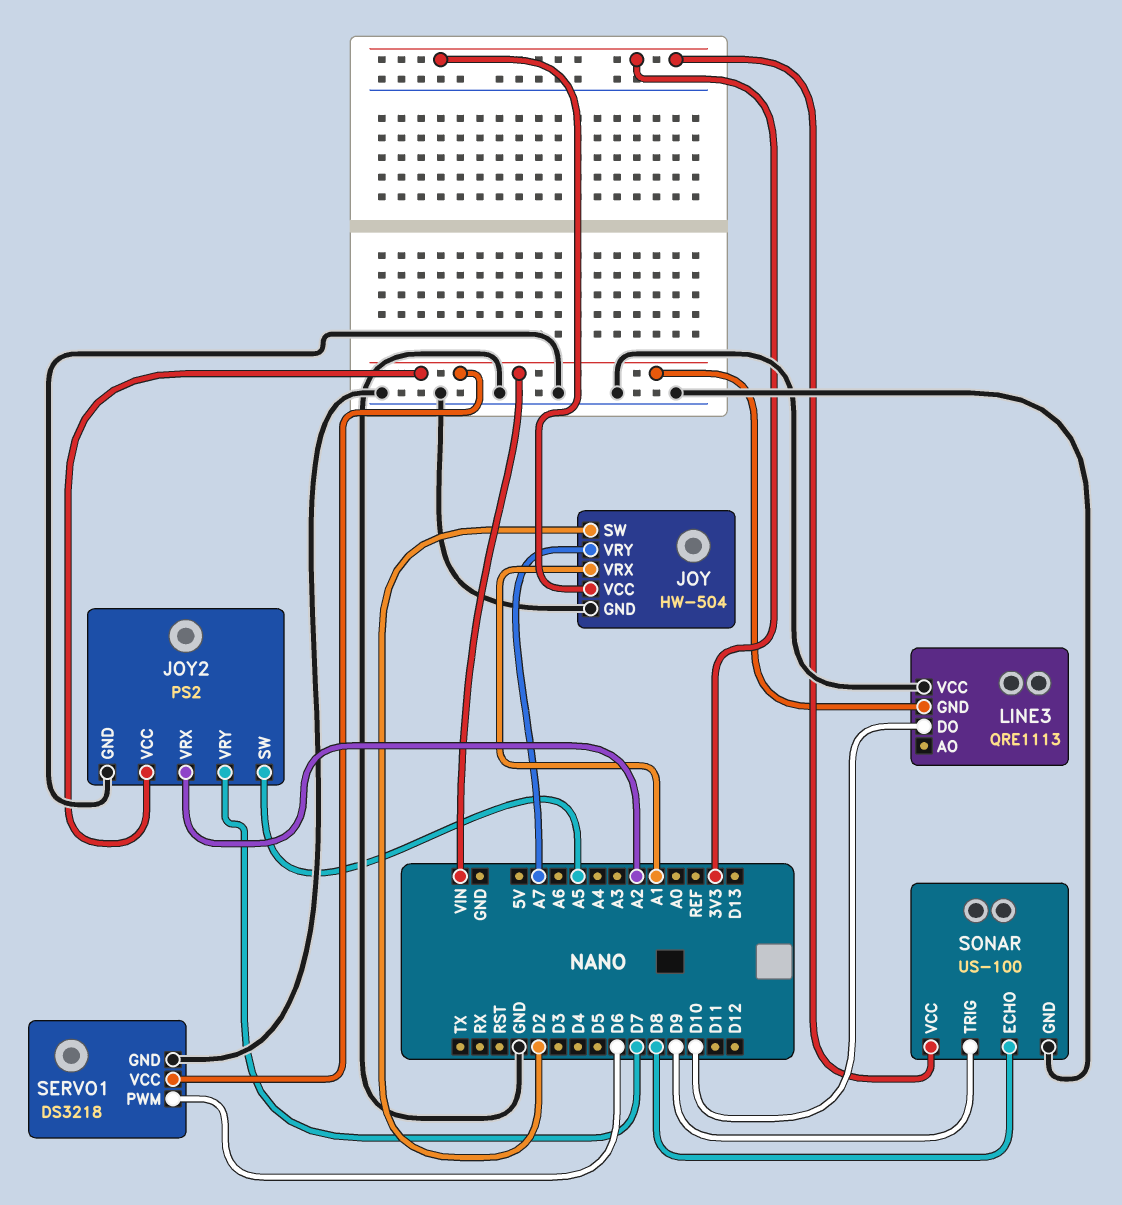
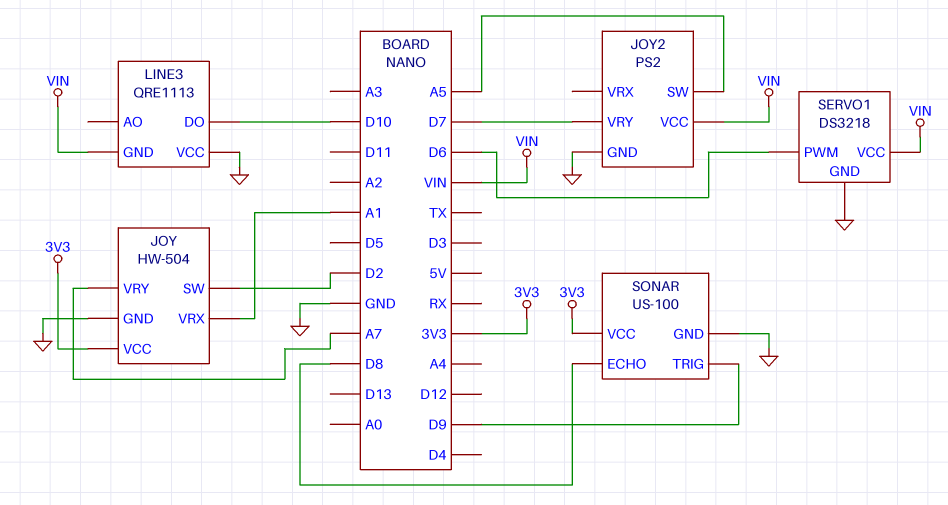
JOY2 pin VRX: A2 -> none

